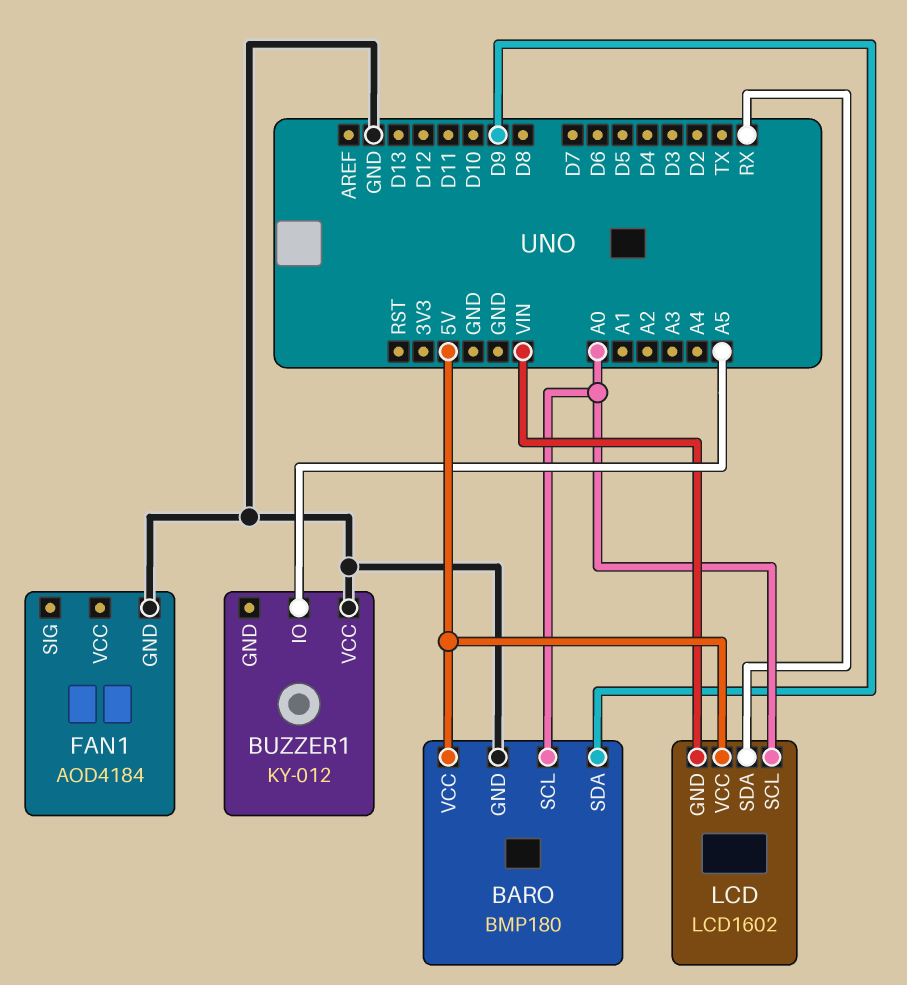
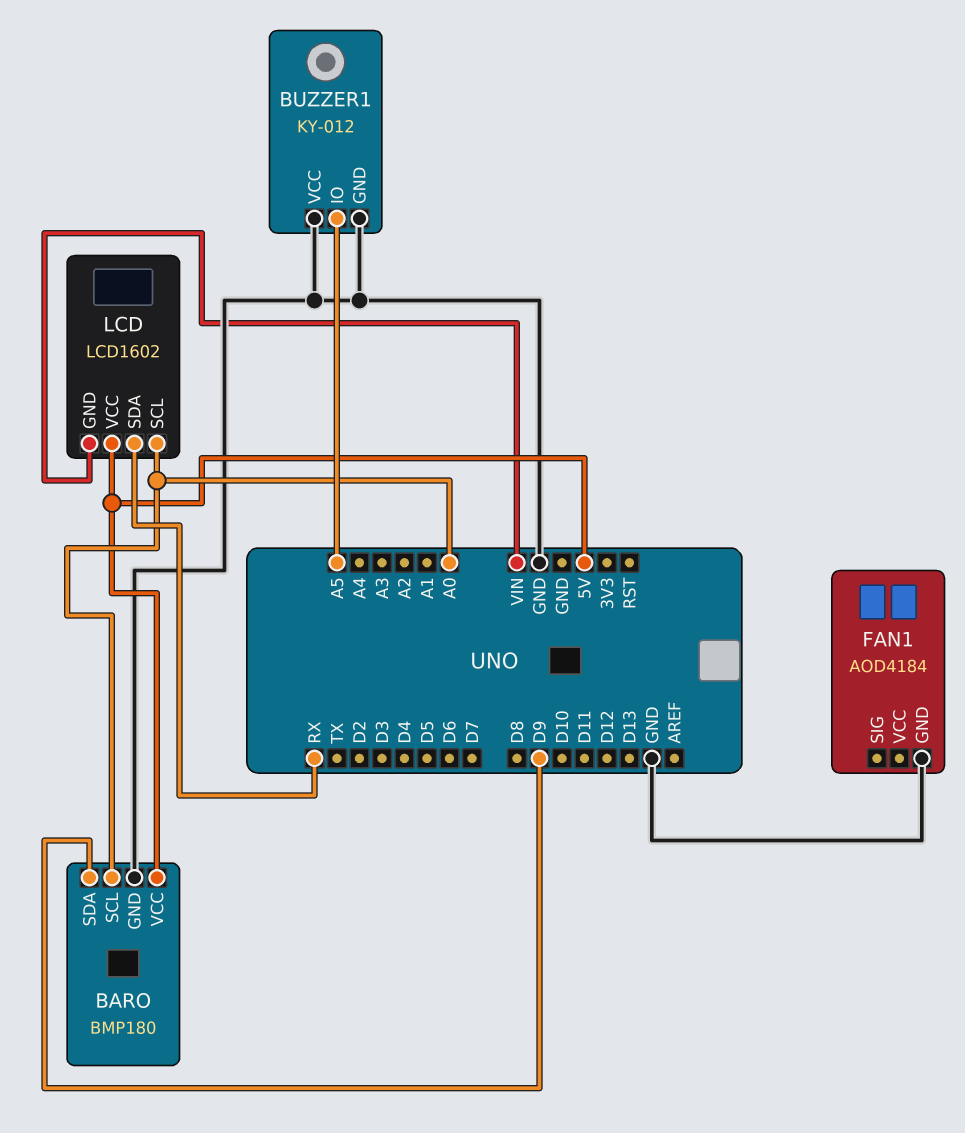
BUZZER1 pin GND: none -> GND

